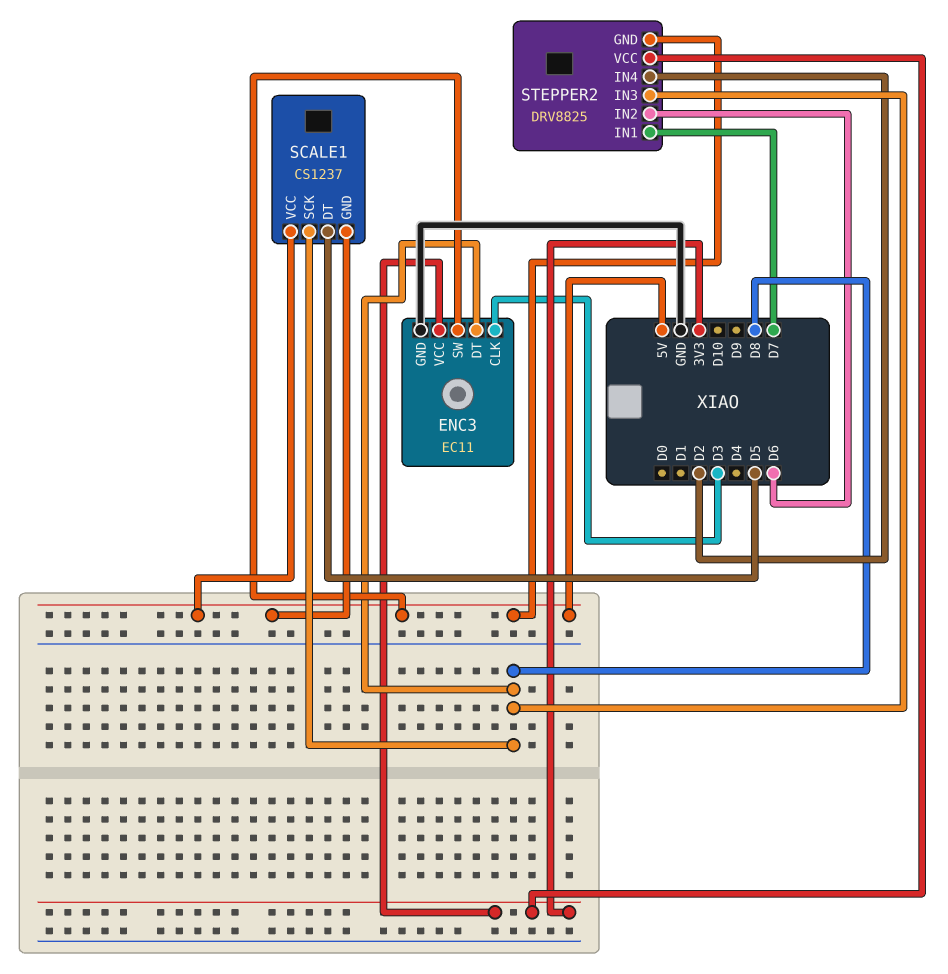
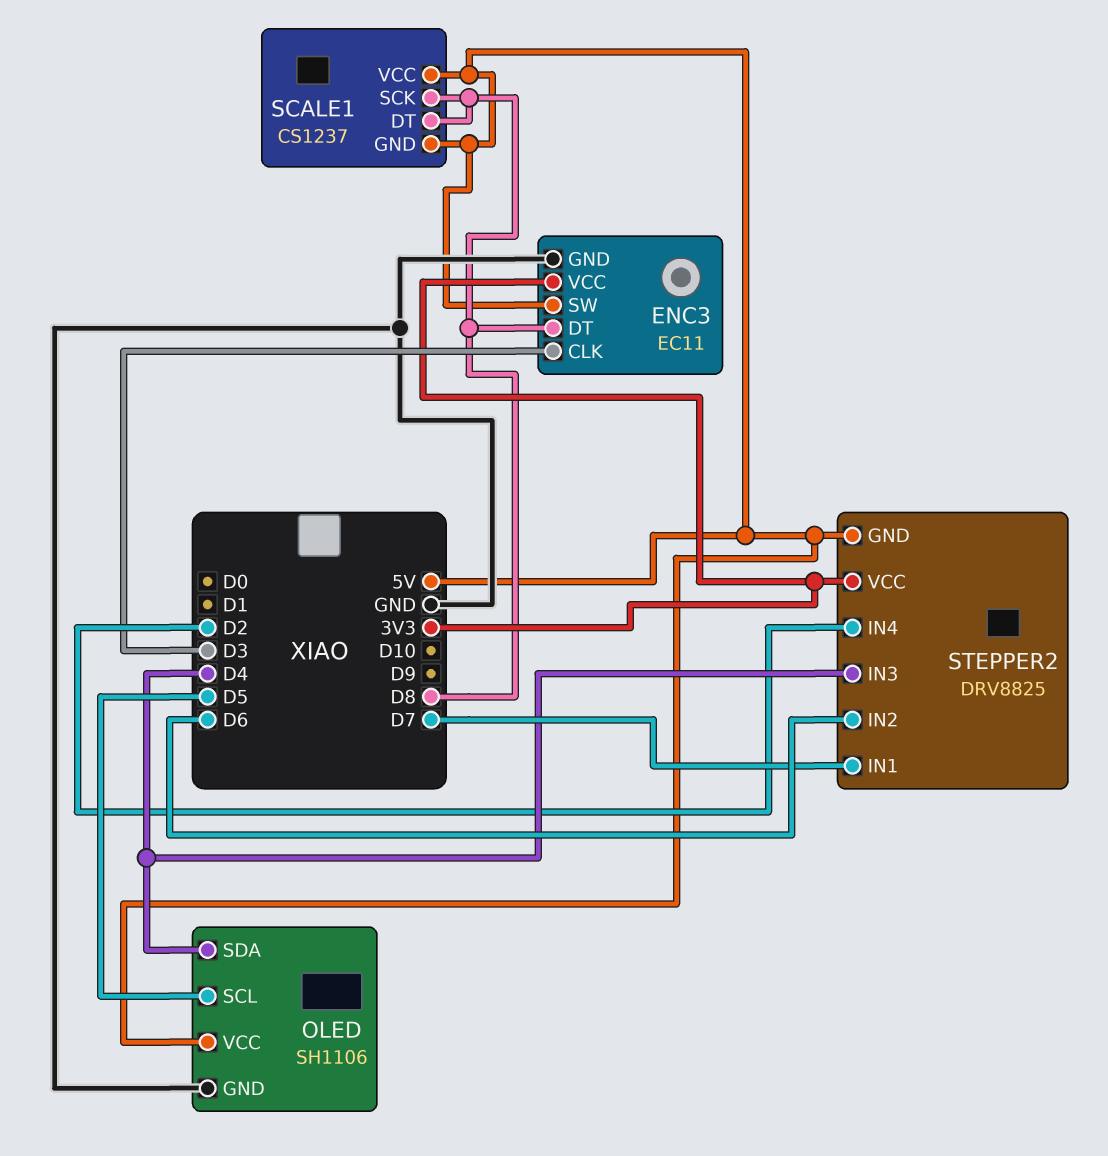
OLED: none -> SH1106
OLED pin GND: none -> GND
OLED pin SCL: none -> D5
OLED pin SDA: none -> D4
OLED pin VCC: none -> 5V
SCALE1 pin DT: D5 -> D8
STEPPER2 pin IN3: D8 -> D4

